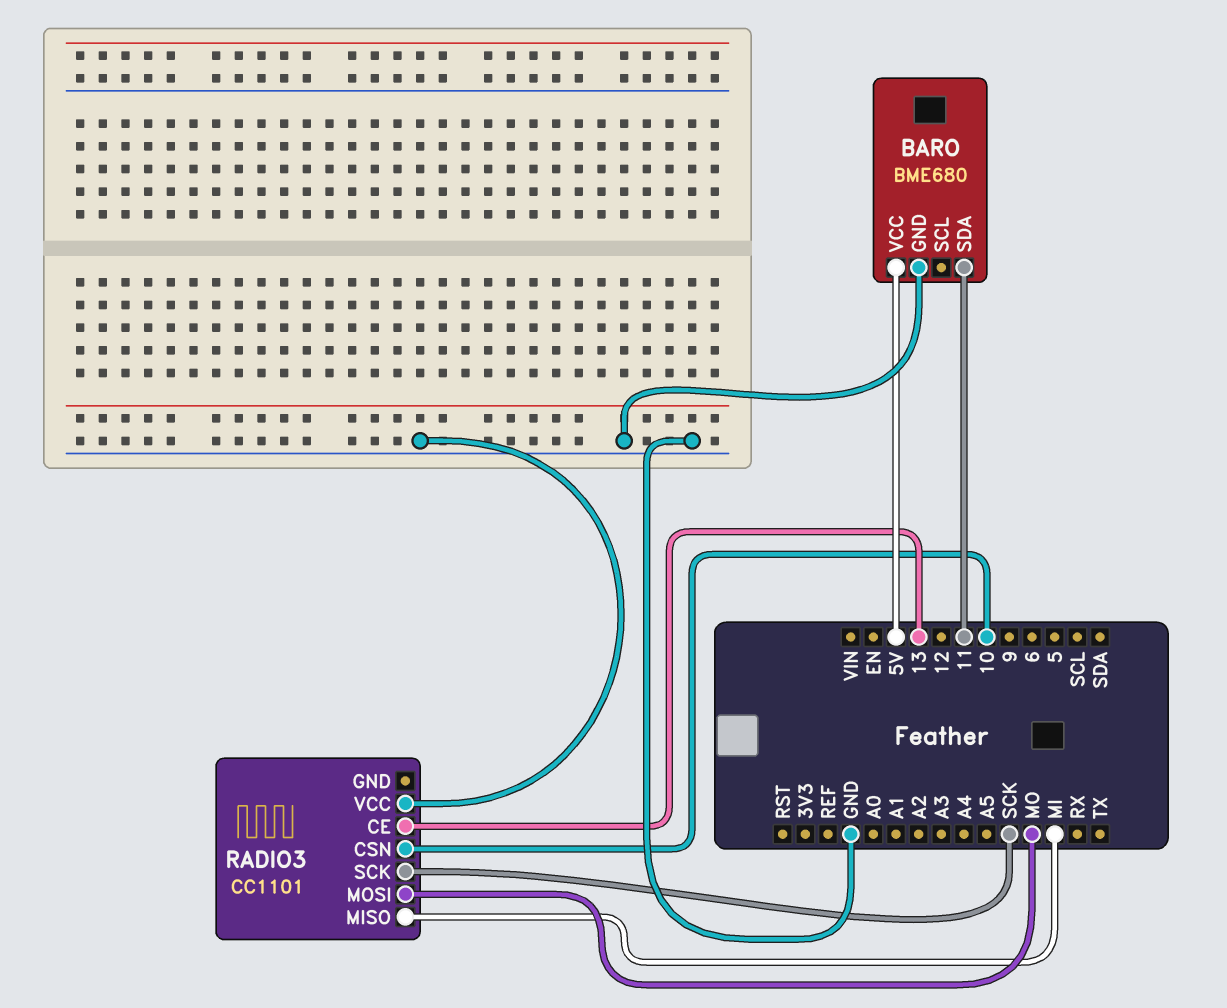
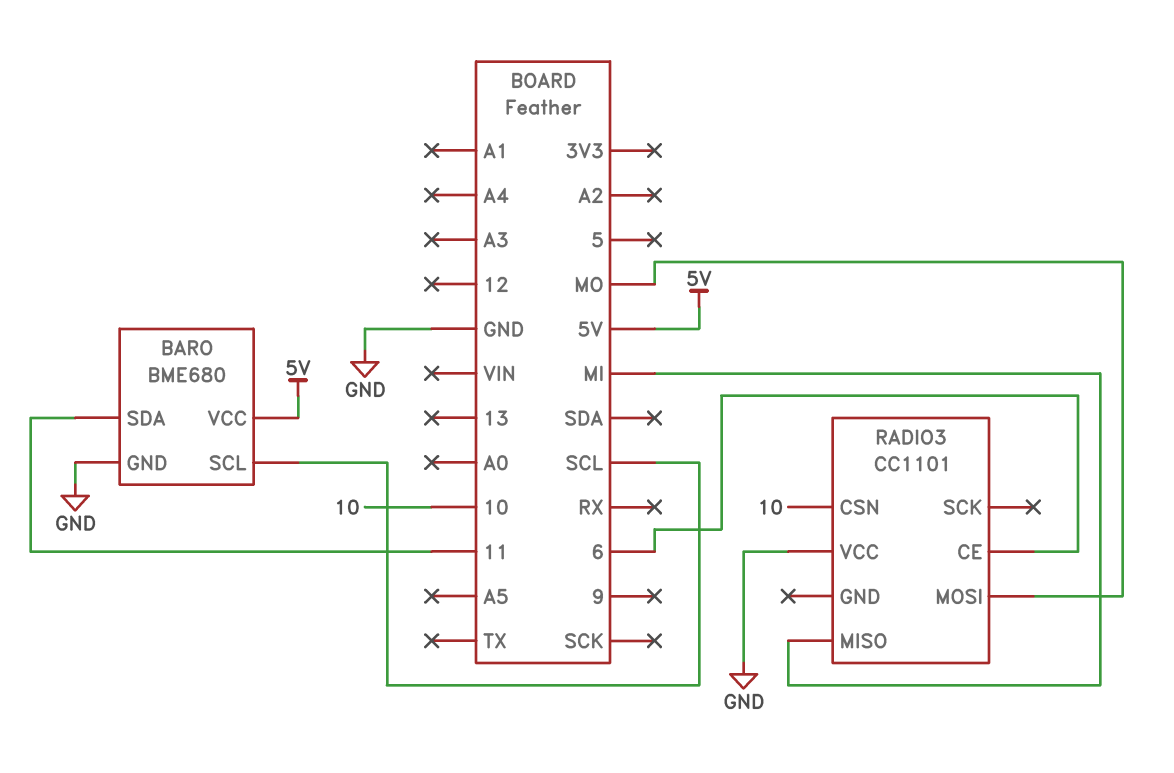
BARO pin SCL: none -> SCL
RADIO3 pin CE: 13 -> 6
RADIO3 pin SCK: SCK -> none

